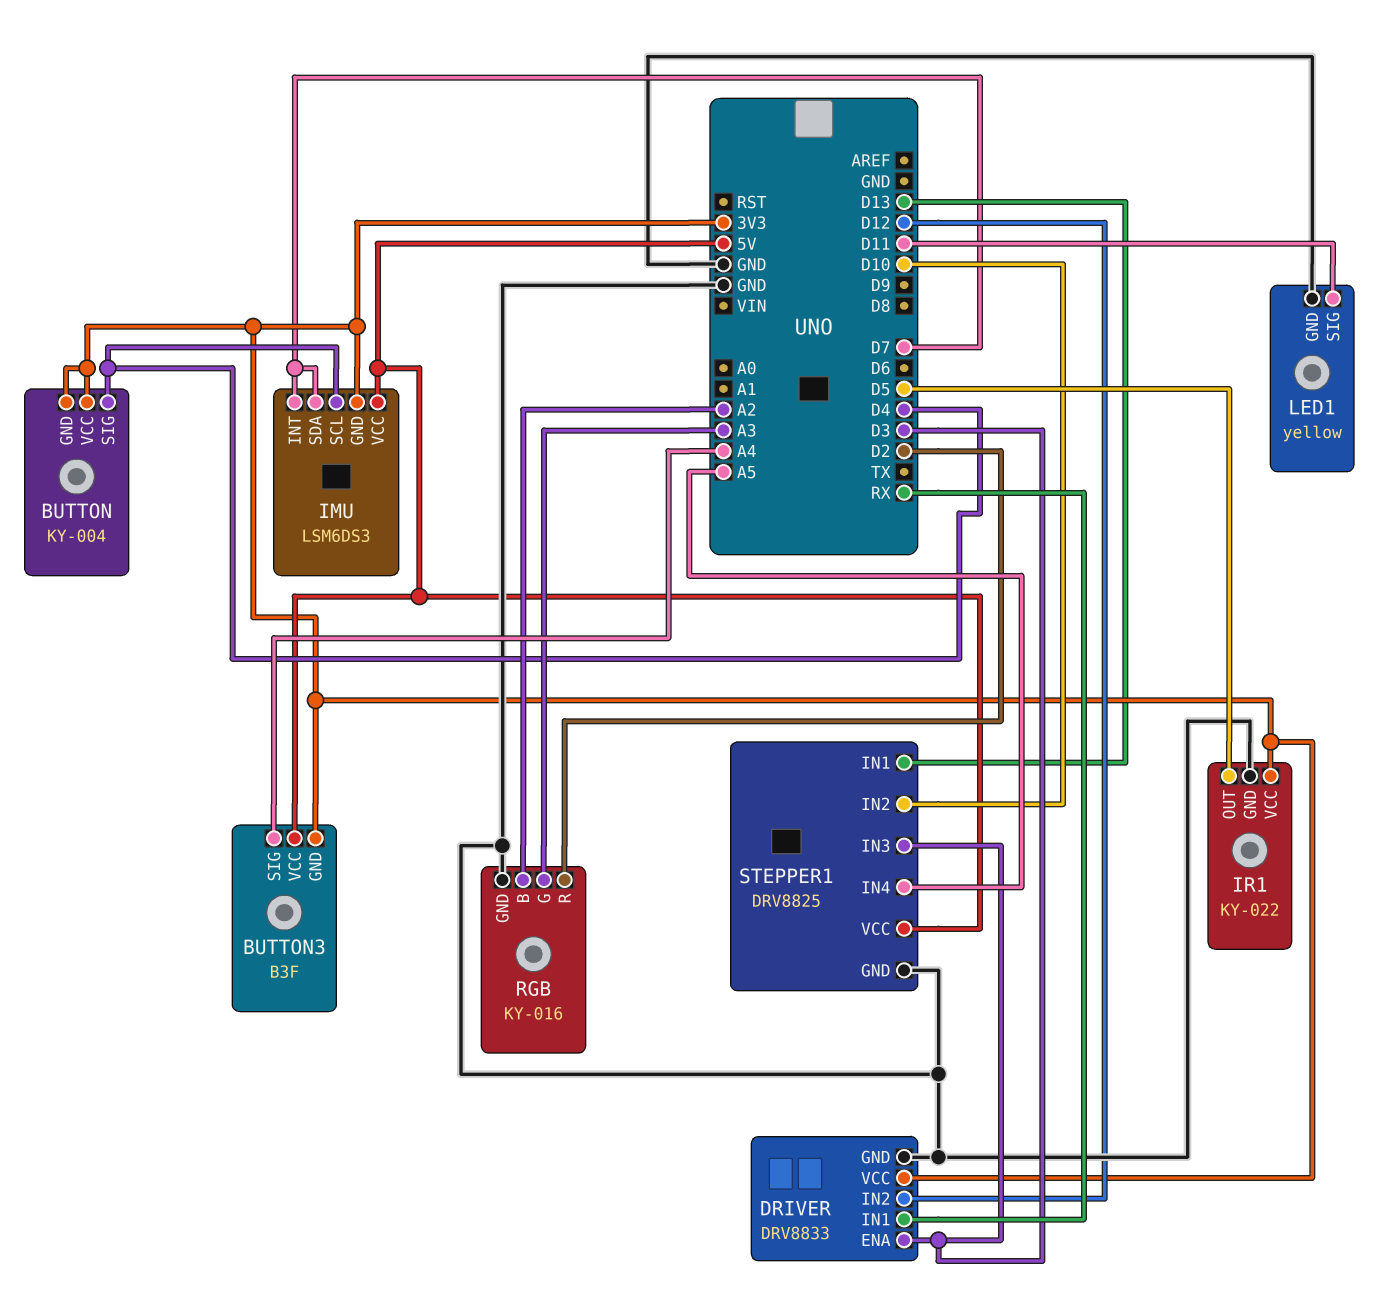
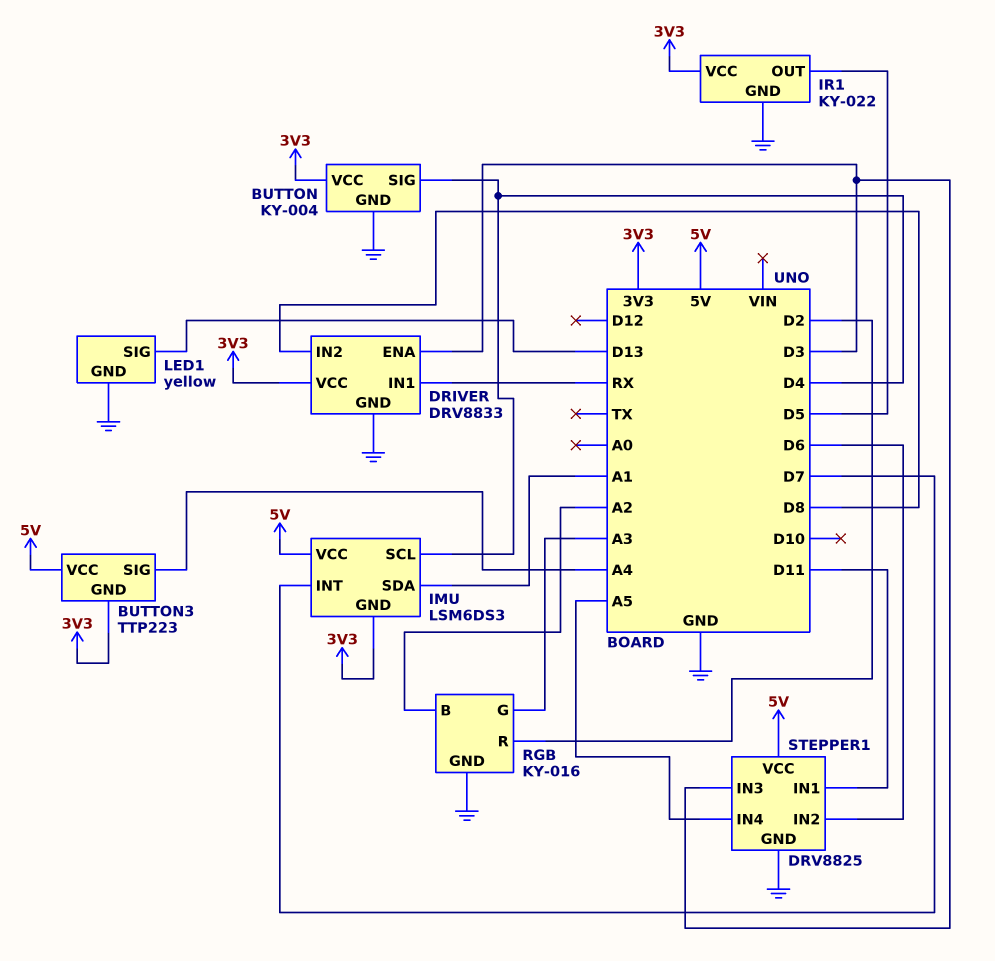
BUTTON pin GND: 3V3 -> GND
BUTTON3: B3F -> TTP223
DRIVER pin IN2: D12 -> D8
IMU pin SDA: D7 -> A1
LED1 pin SIG: D11 -> D13
STEPPER1 pin IN1: D13 -> D11
STEPPER1 pin IN2: D10 -> D6

